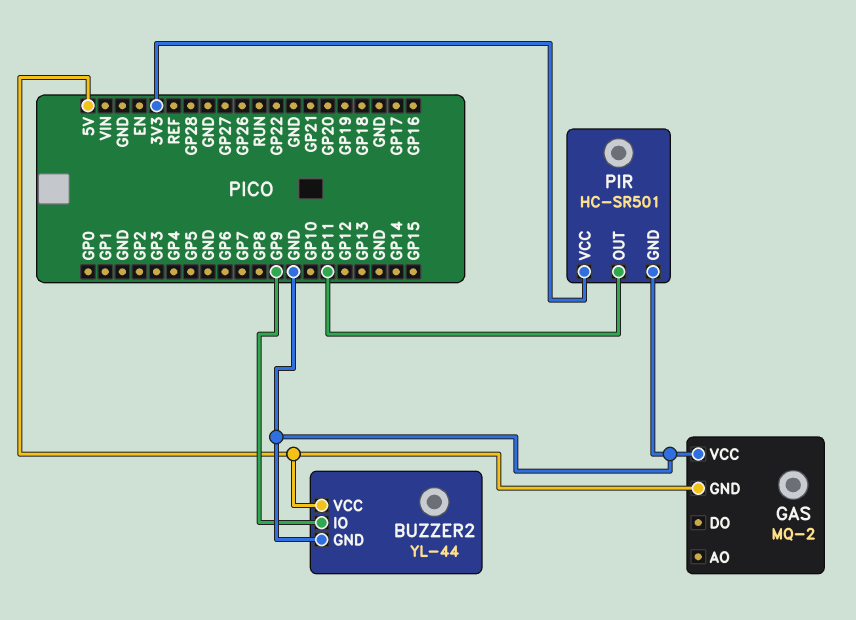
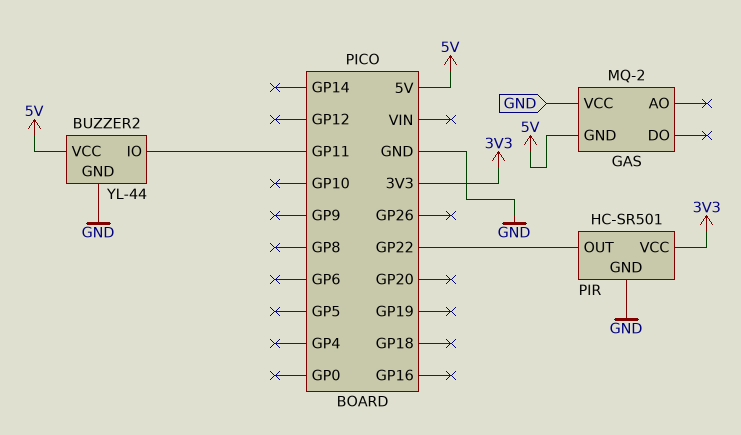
BUZZER2 pin IO: GP9 -> GP11
PIR pin OUT: GP11 -> GP22

